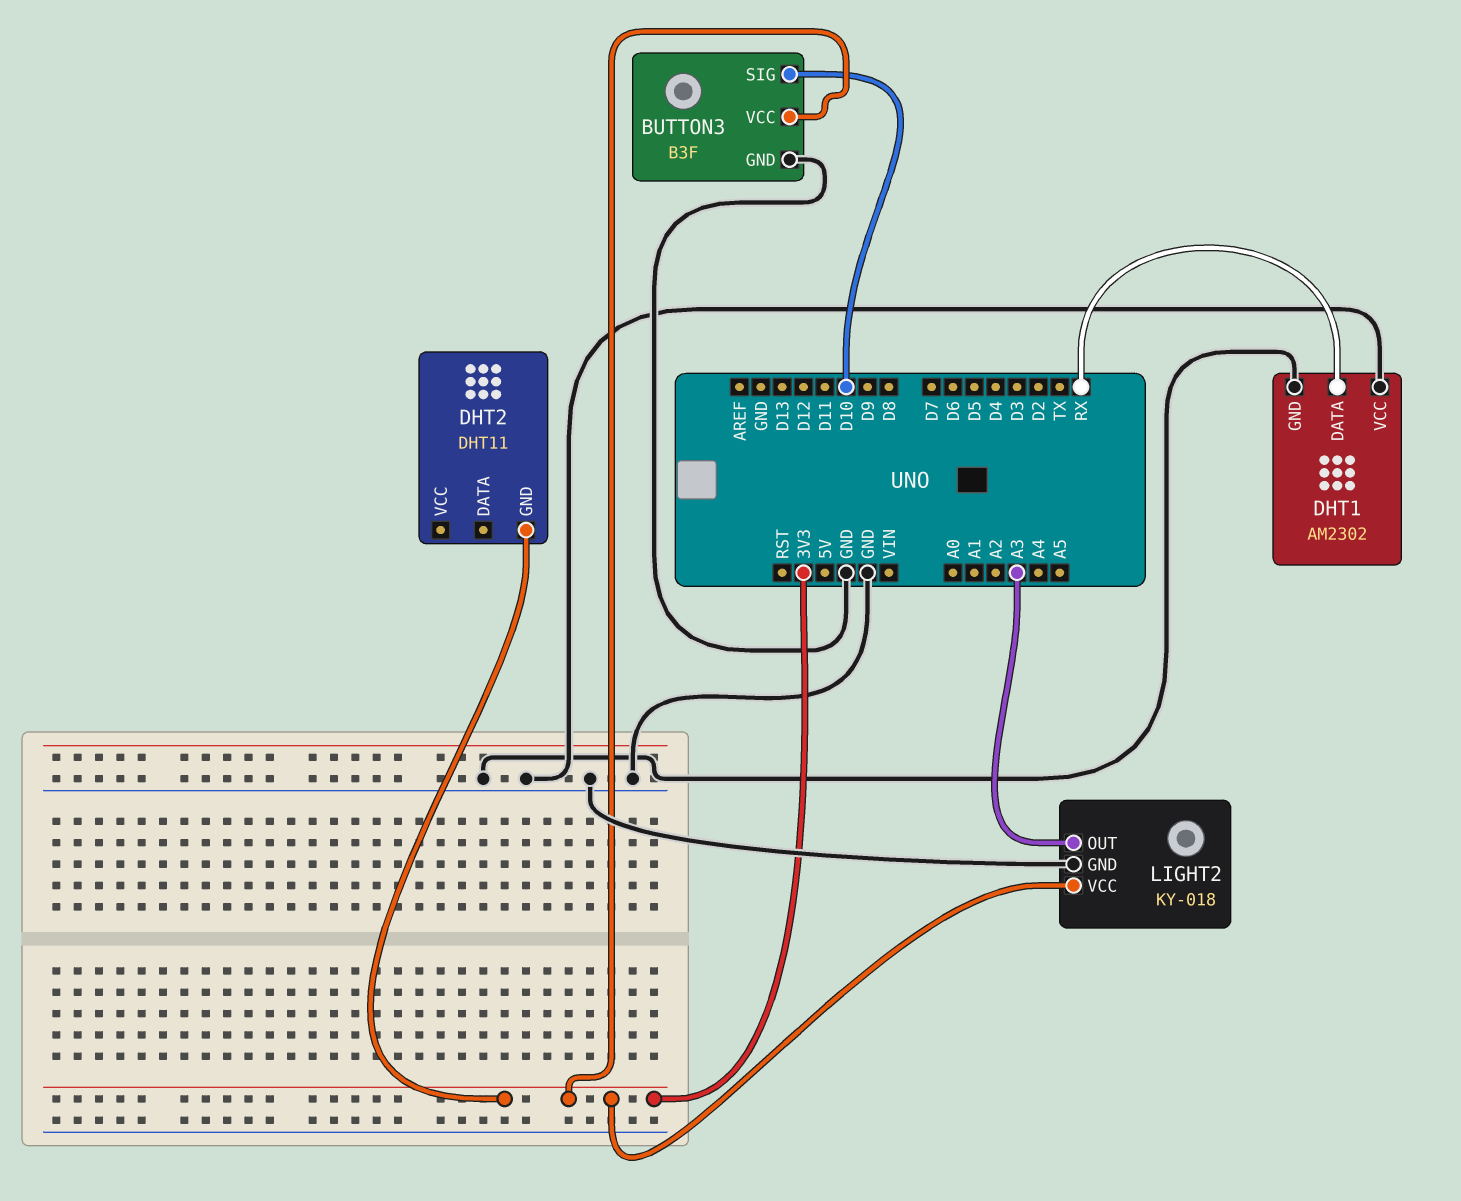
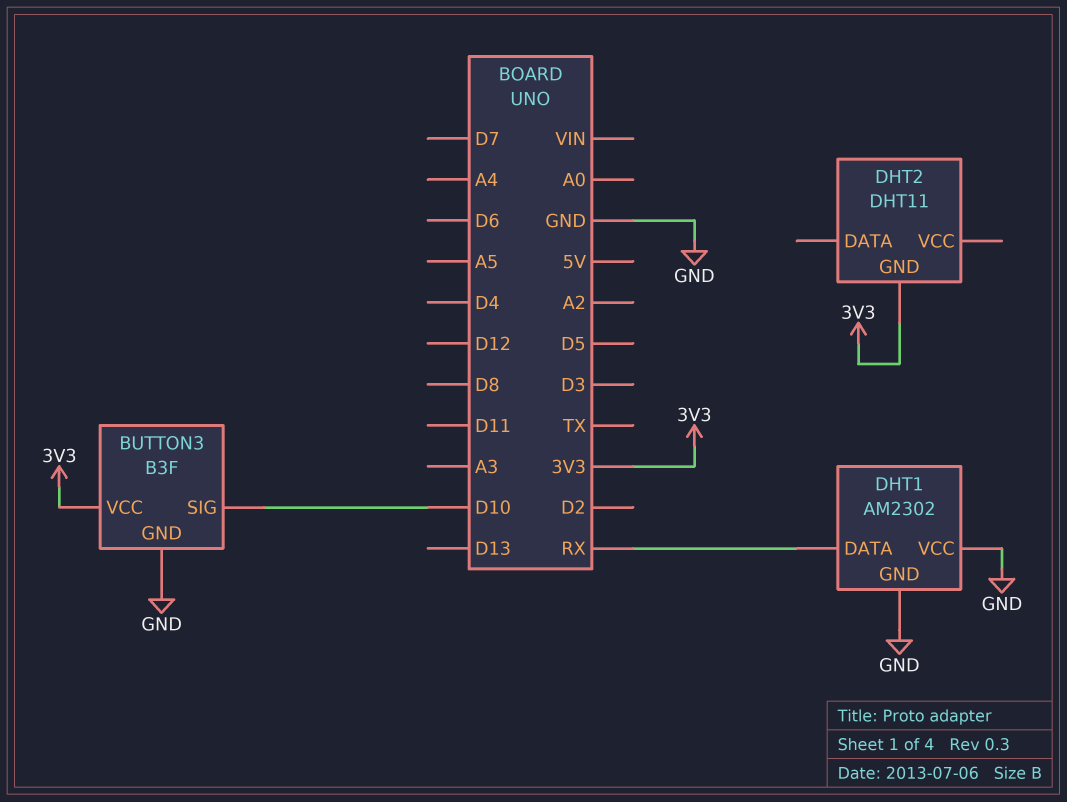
LIGHT2: KY-018 -> none
LIGHT2 pin GND: GND -> none
LIGHT2 pin OUT: A3 -> none
LIGHT2 pin VCC: 3V3 -> none

